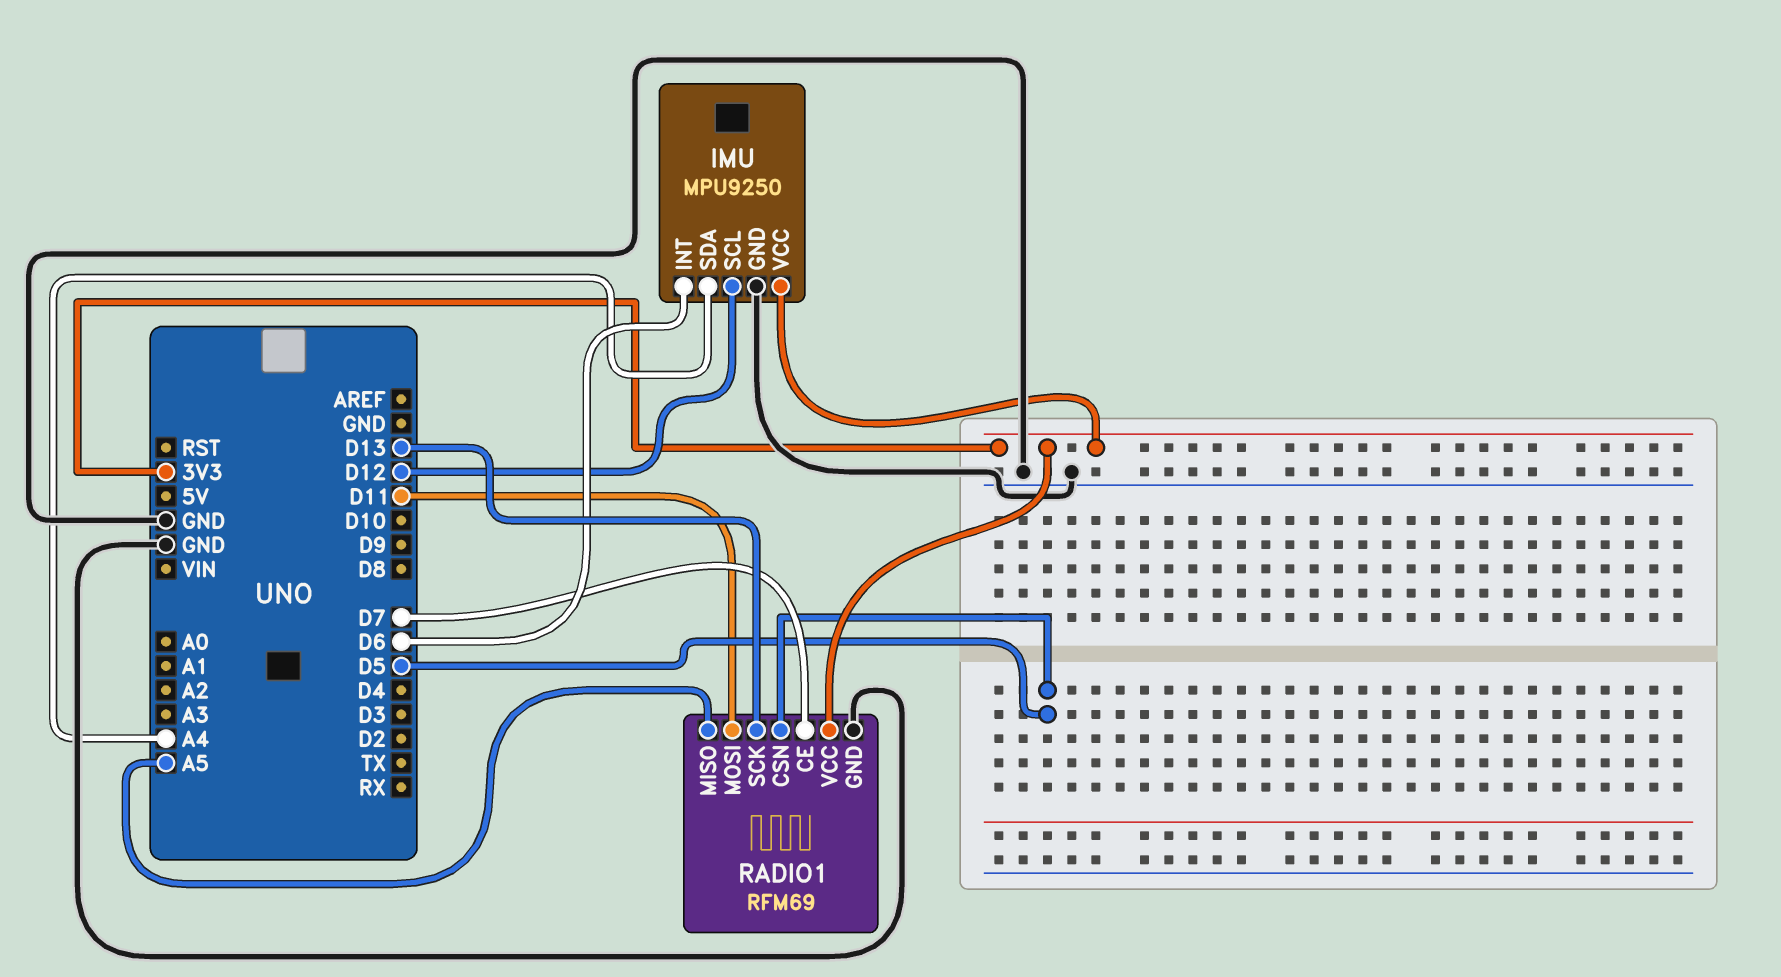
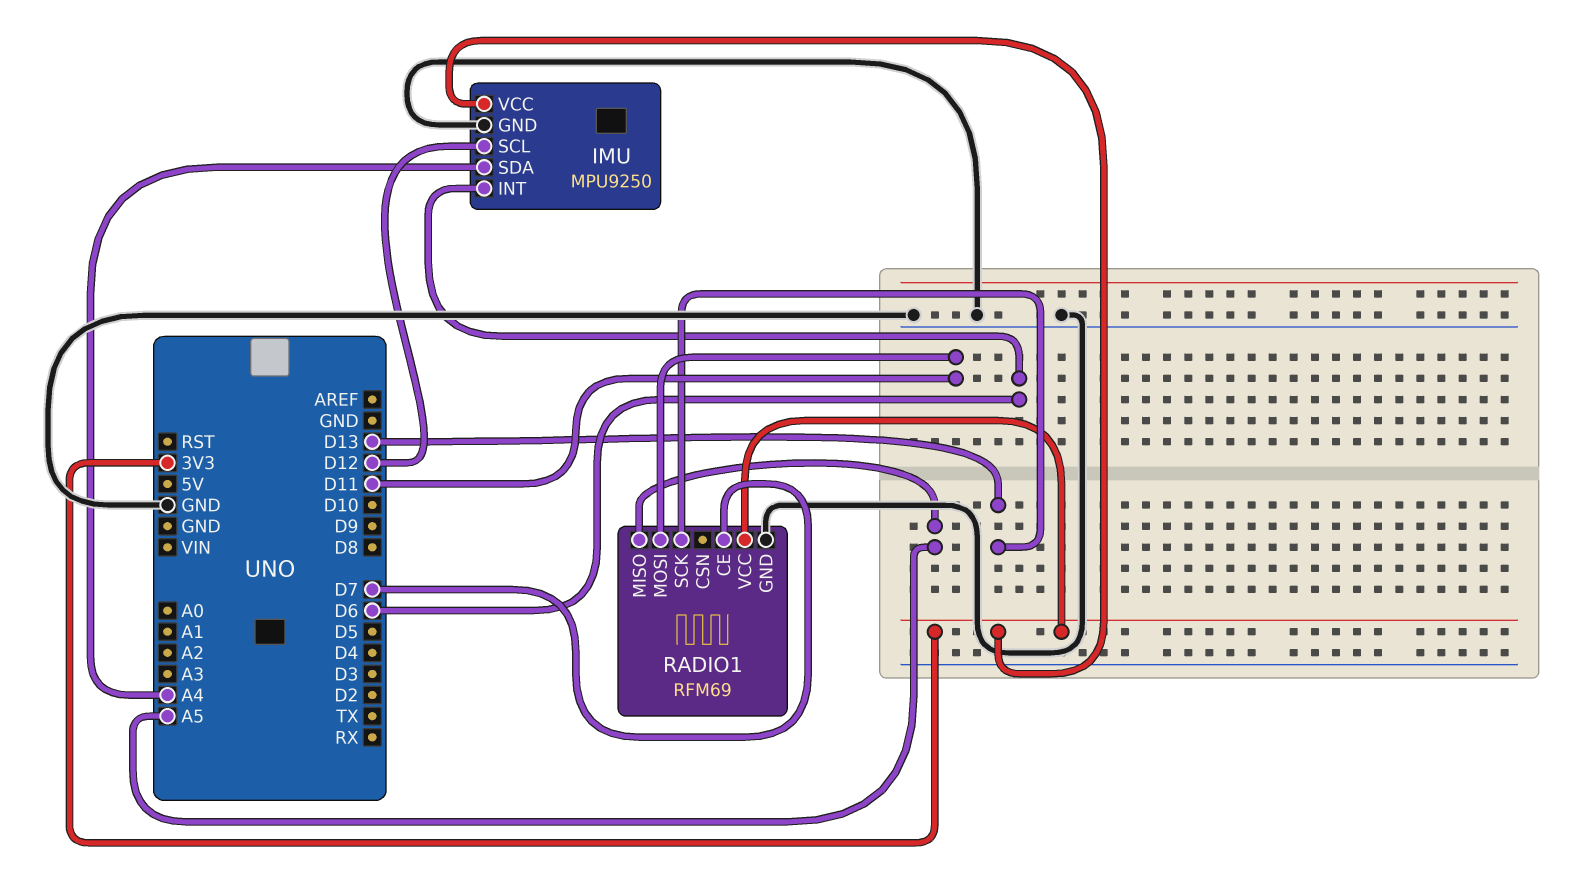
RADIO1 pin CSN: D5 -> none

